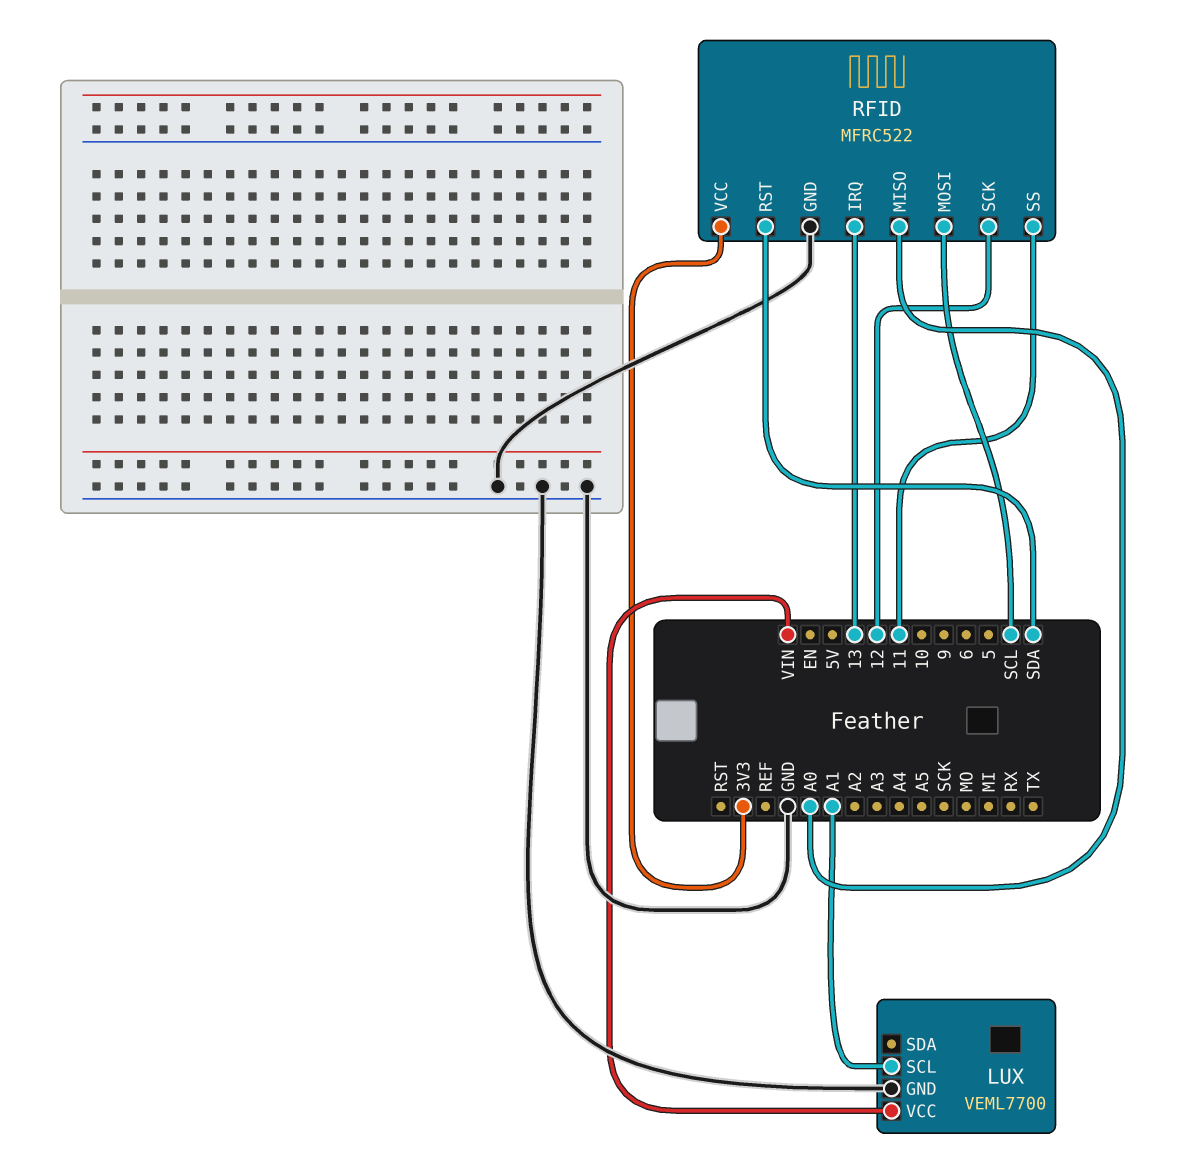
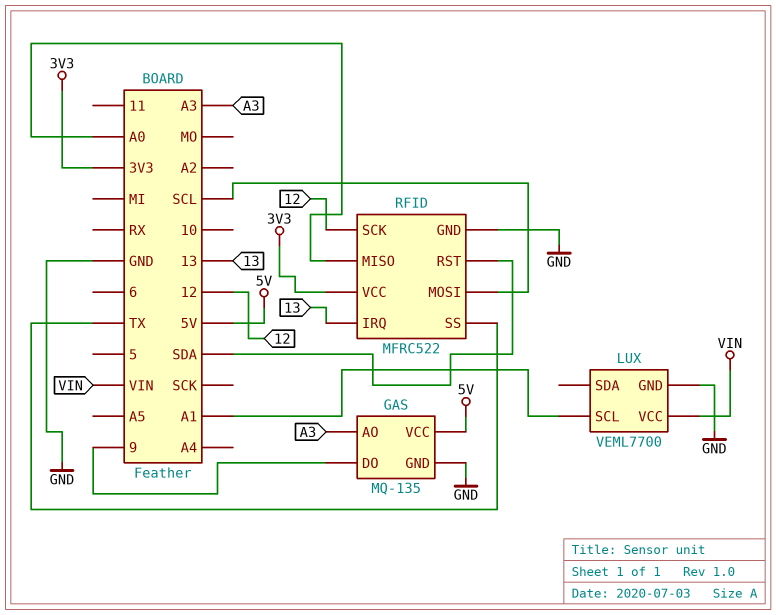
GAS: none -> MQ-135
GAS pin AO: none -> A3
GAS pin DO: none -> 9
GAS pin GND: none -> GND
GAS pin VCC: none -> 5V
RFID pin SS: 11 -> TX

